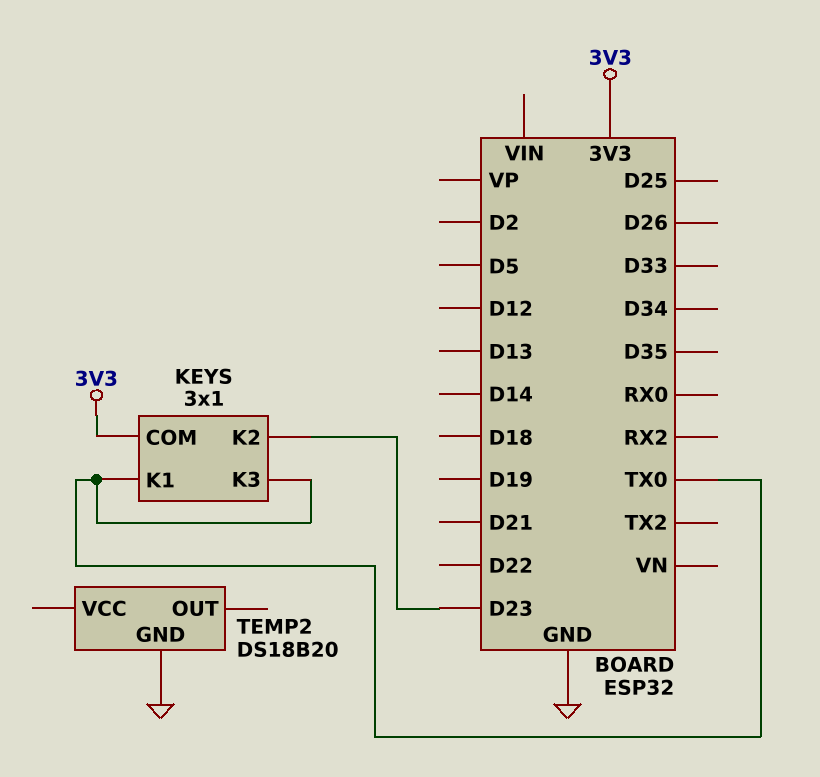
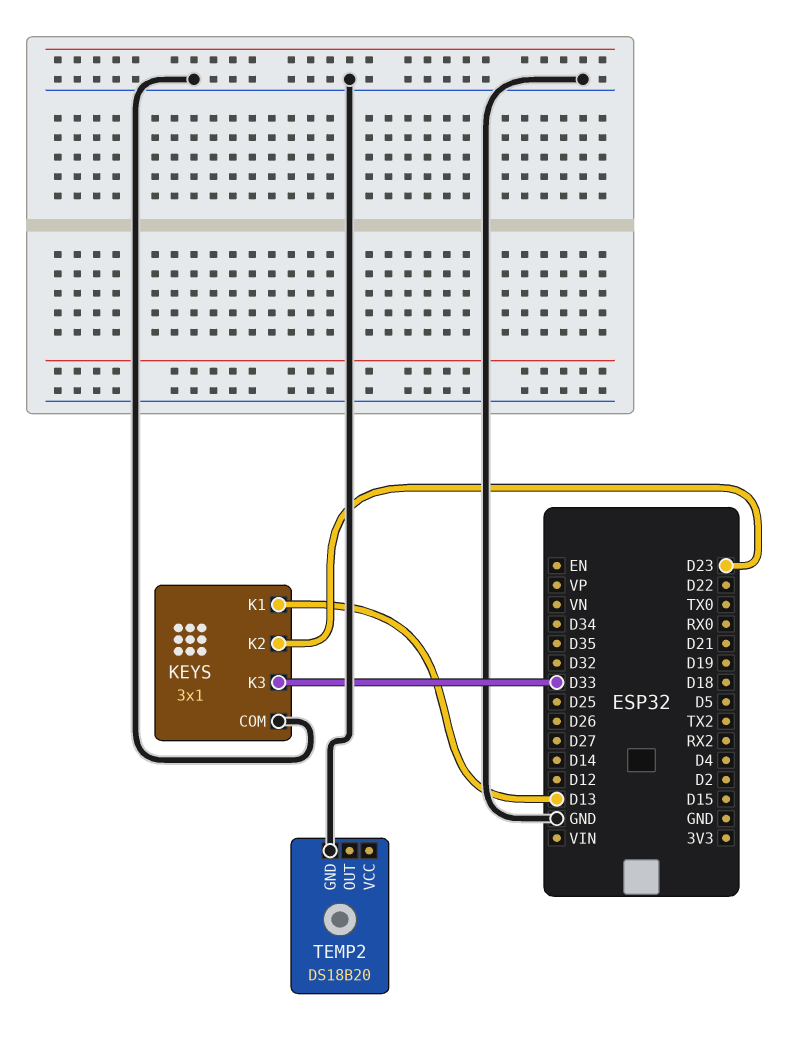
KEYS pin COM: 3V3 -> GND
KEYS pin K1: TX0 -> D13
KEYS pin K3: TX0 -> D33

